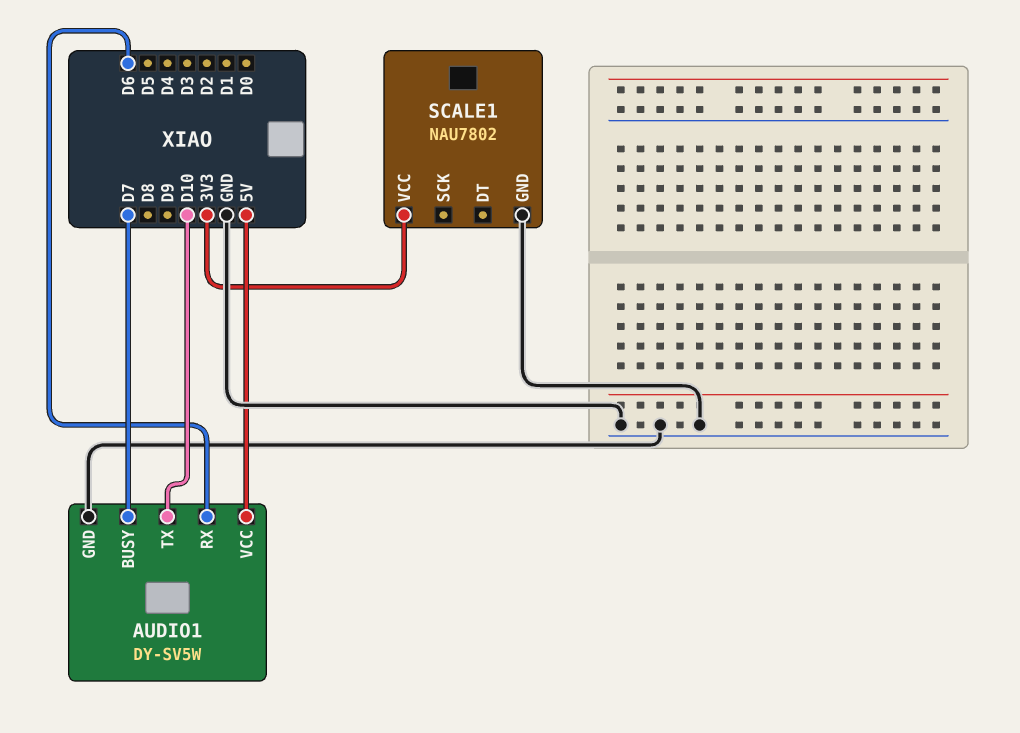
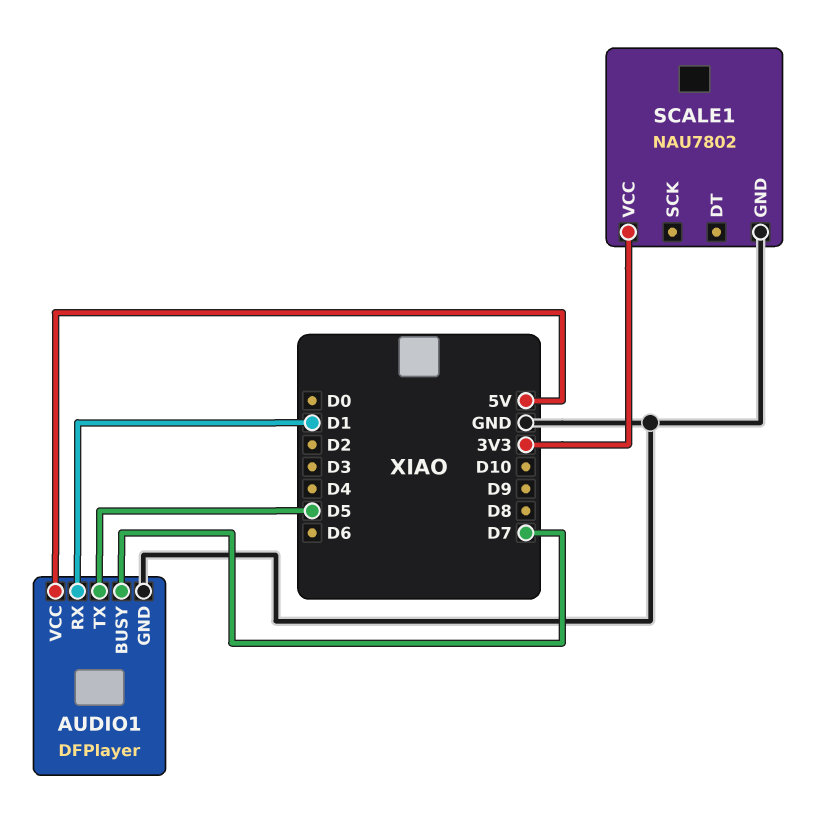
AUDIO1: DY-SV5W -> DFPlayer
AUDIO1 pin RX: D6 -> D1
AUDIO1 pin TX: D10 -> D5

